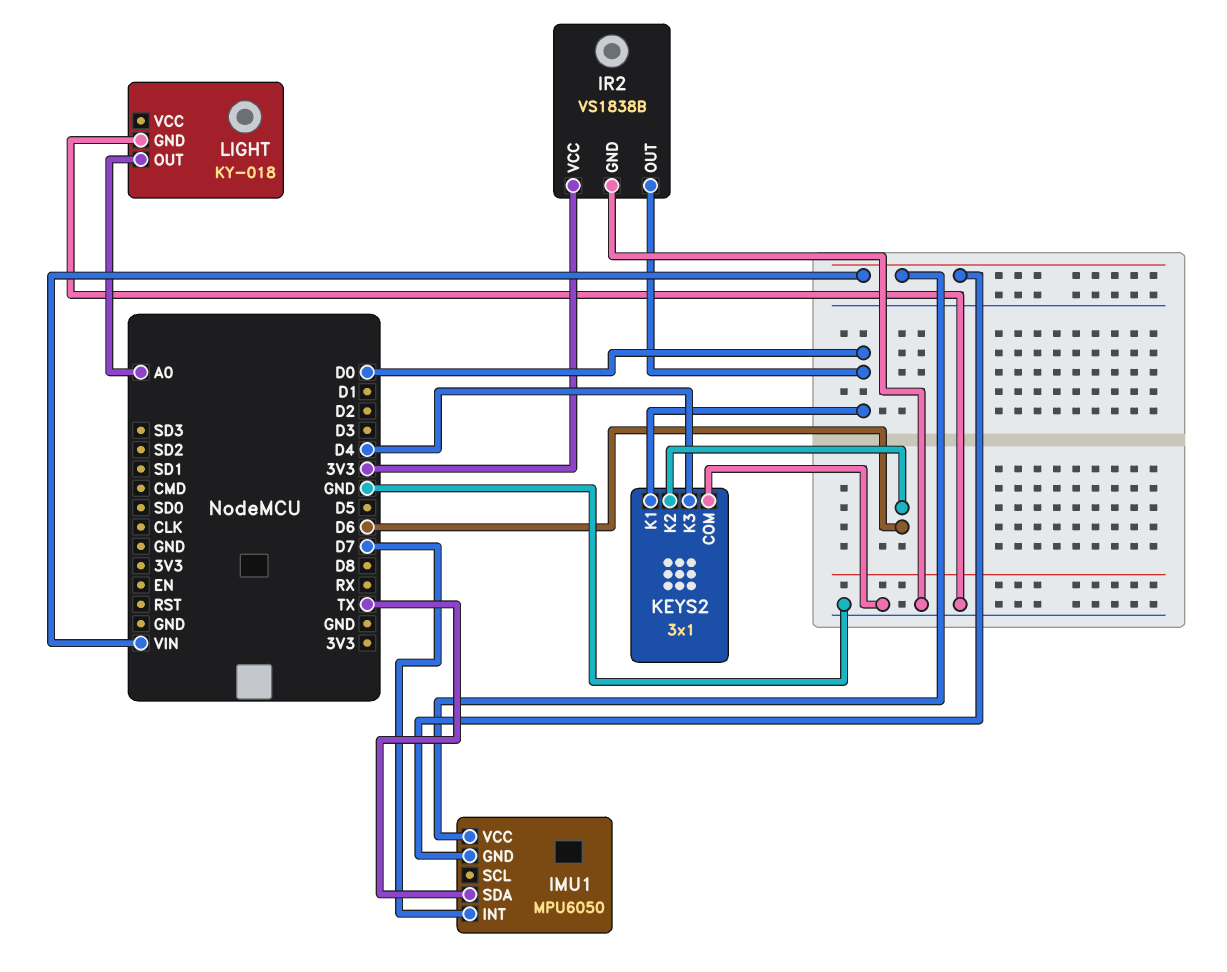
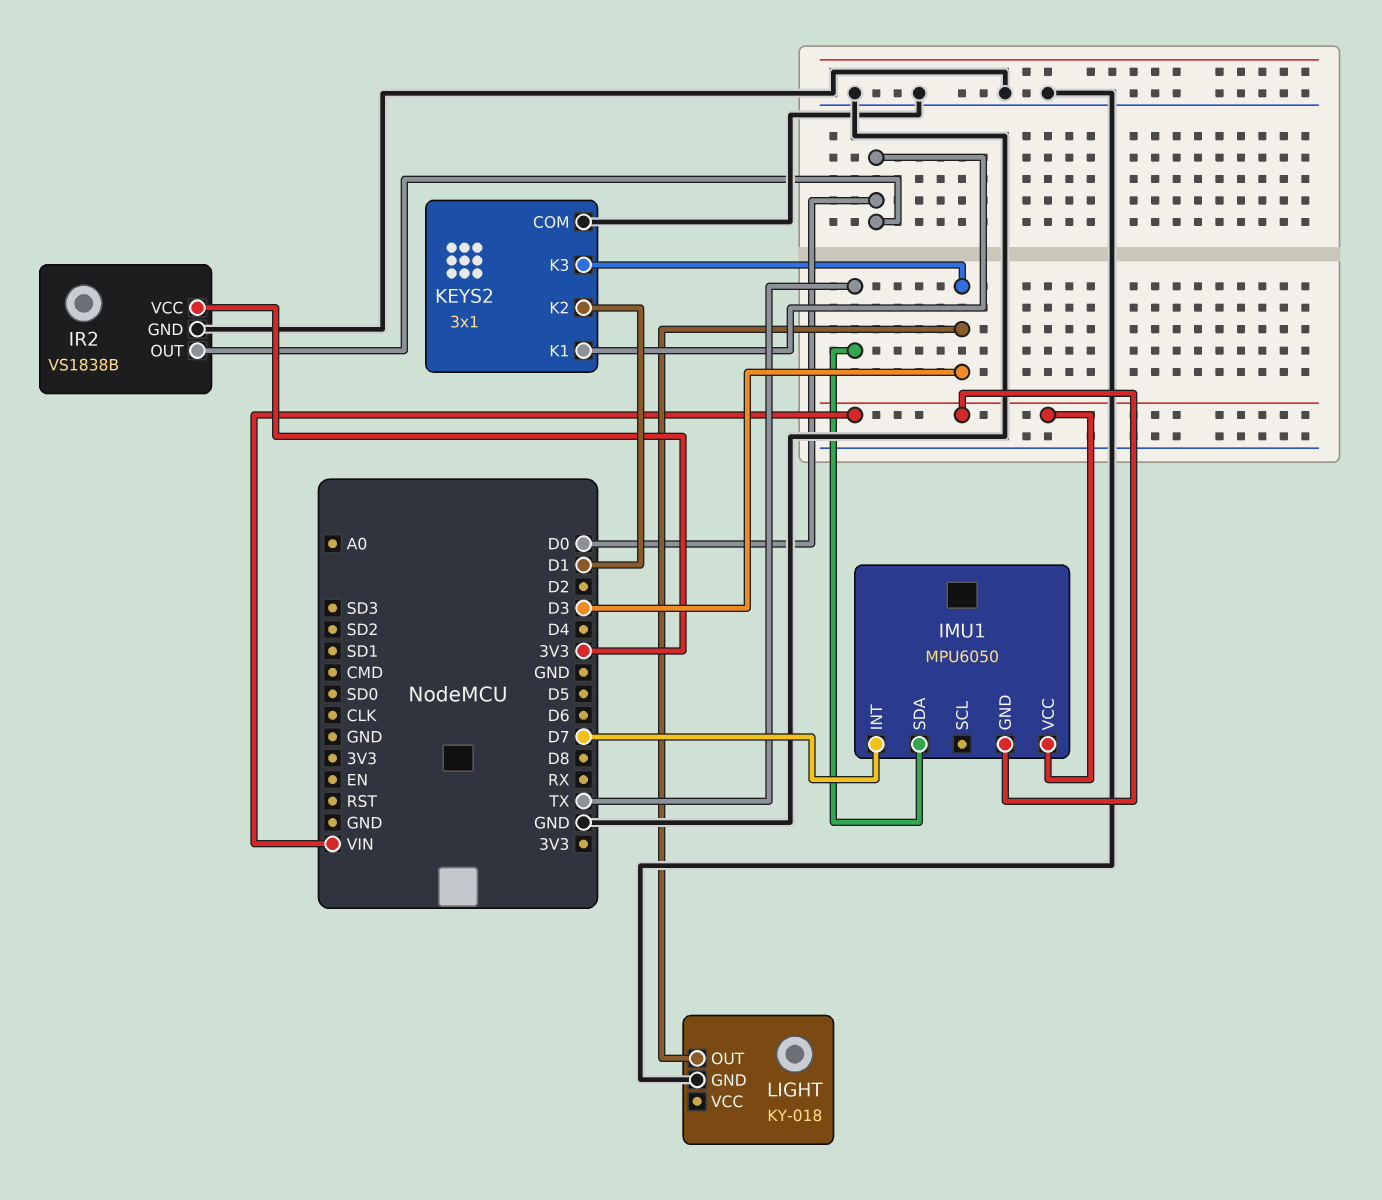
KEYS2 pin K2: D6 -> D1
KEYS2 pin K3: D4 -> D3
LIGHT pin OUT: A0 -> D3

